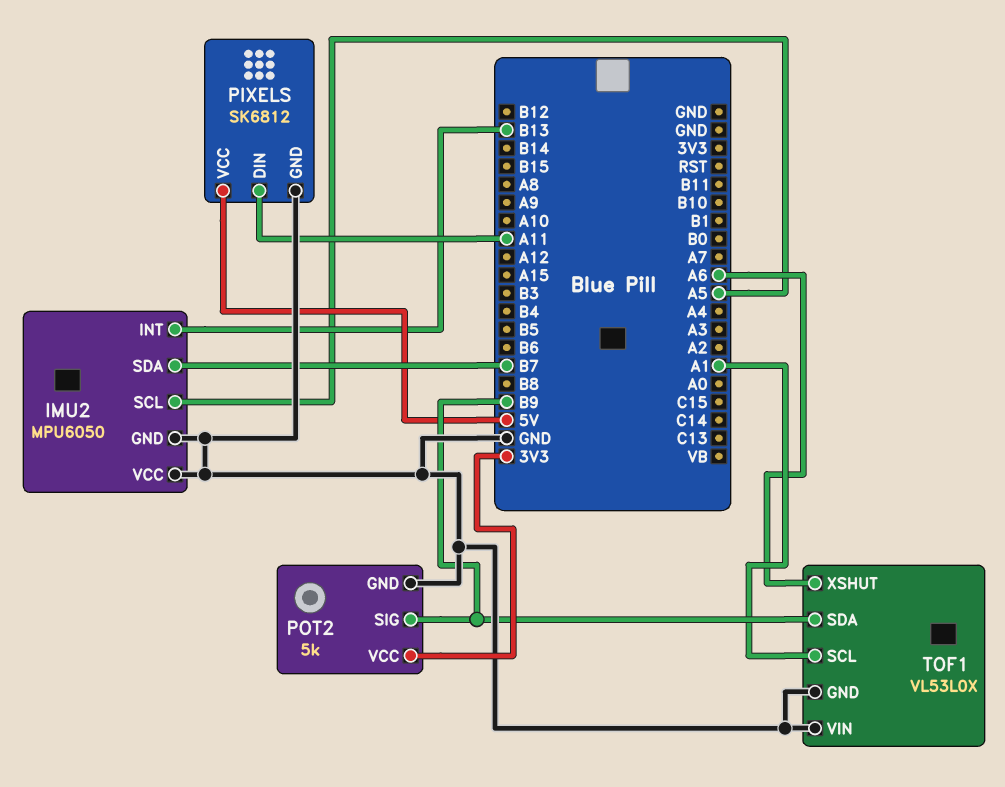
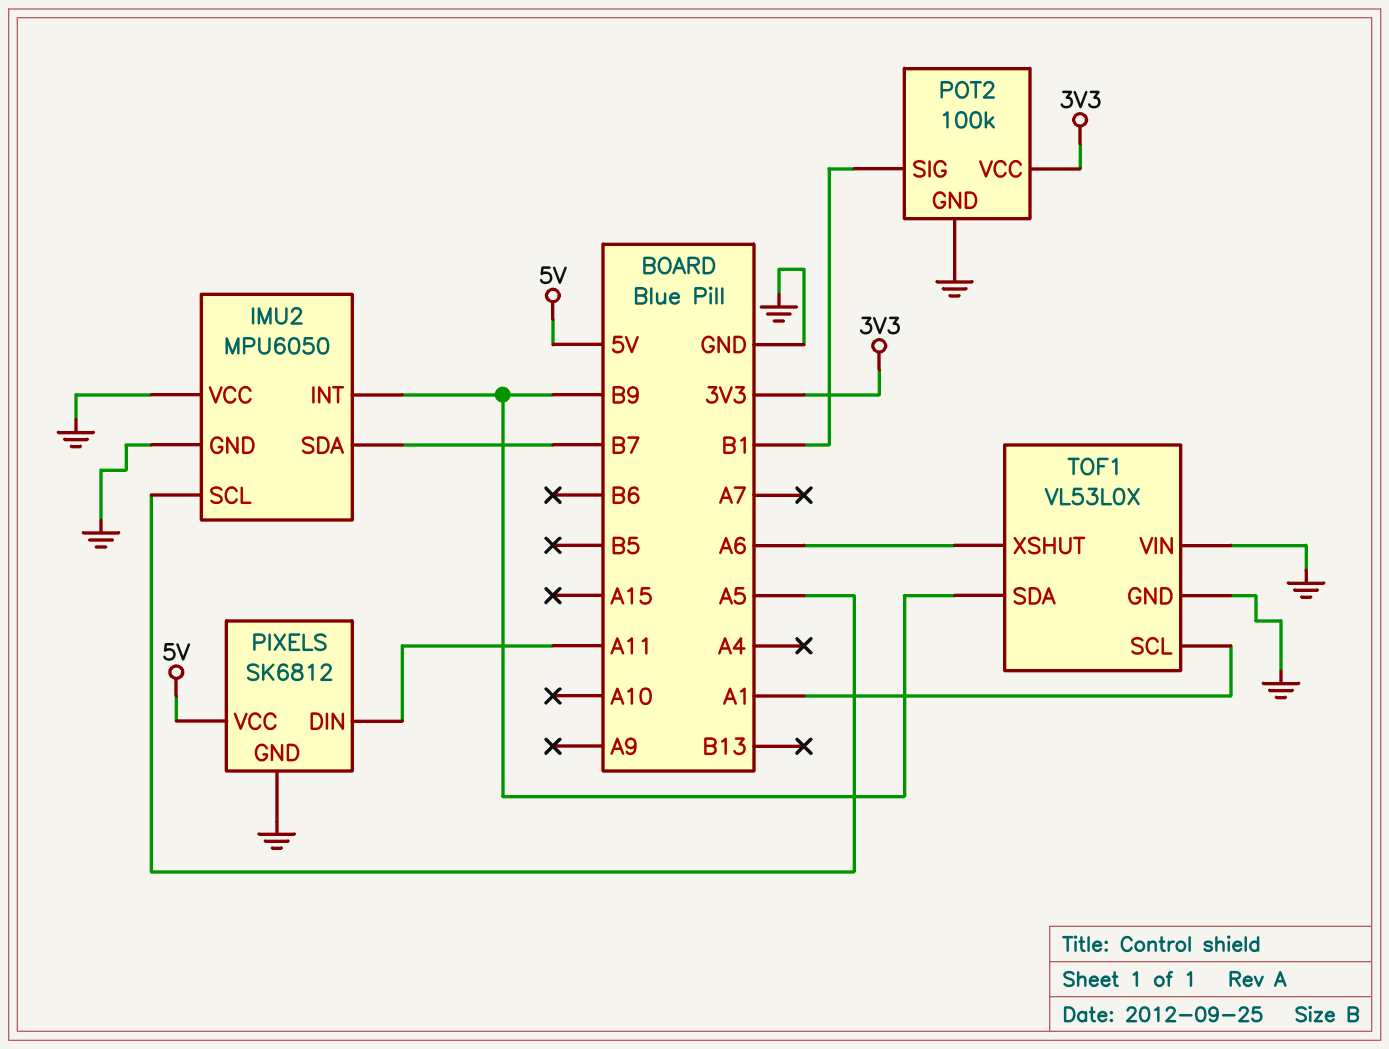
IMU2 pin INT: B13 -> B9
POT2: 5k -> 100k
POT2 pin SIG: B9 -> B1

